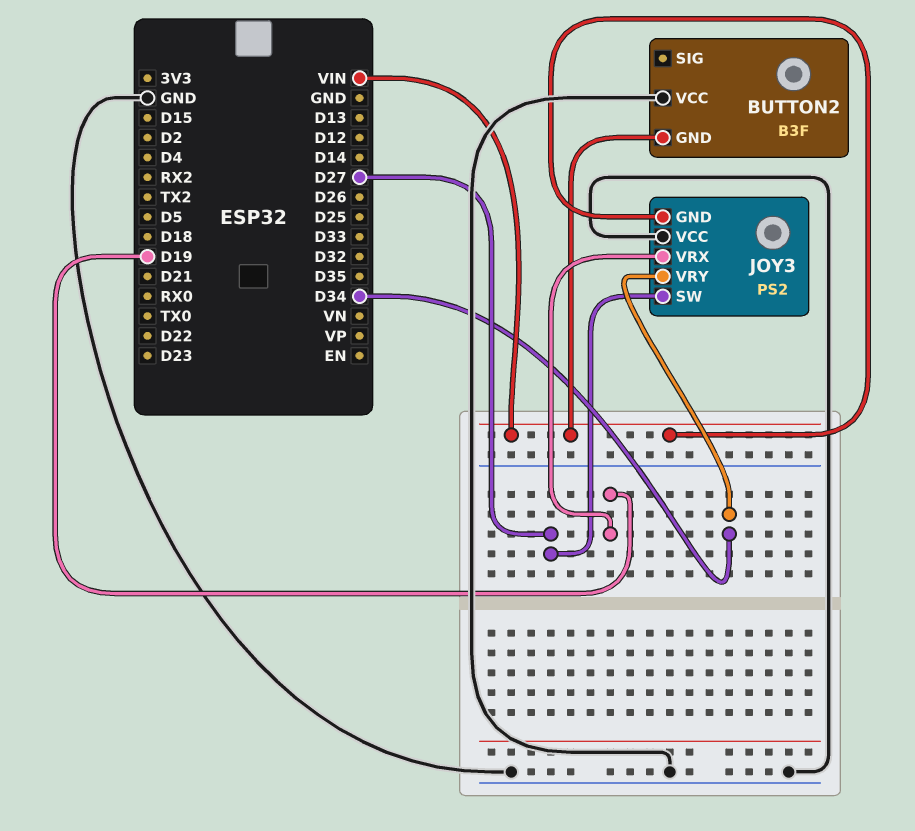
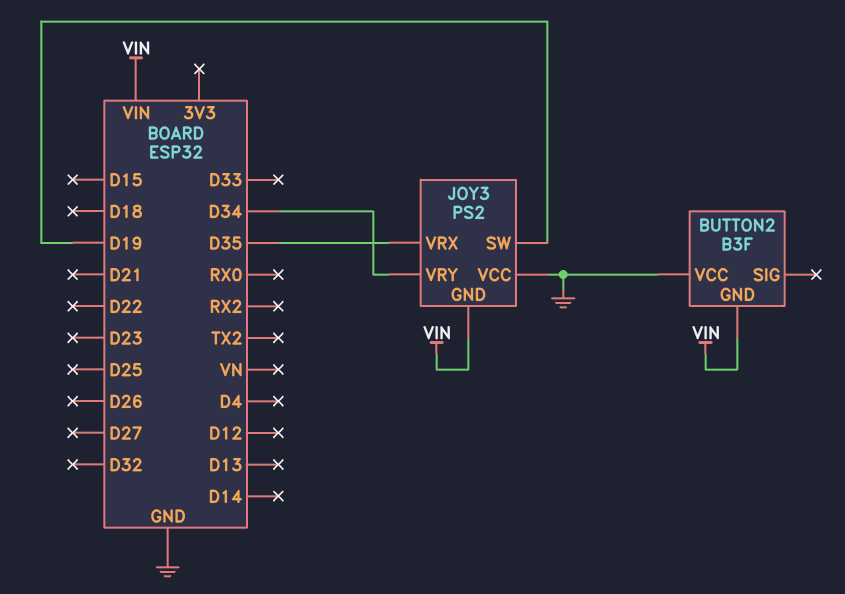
JOY3 pin SW: D27 -> D19
JOY3 pin VRX: D19 -> D35

